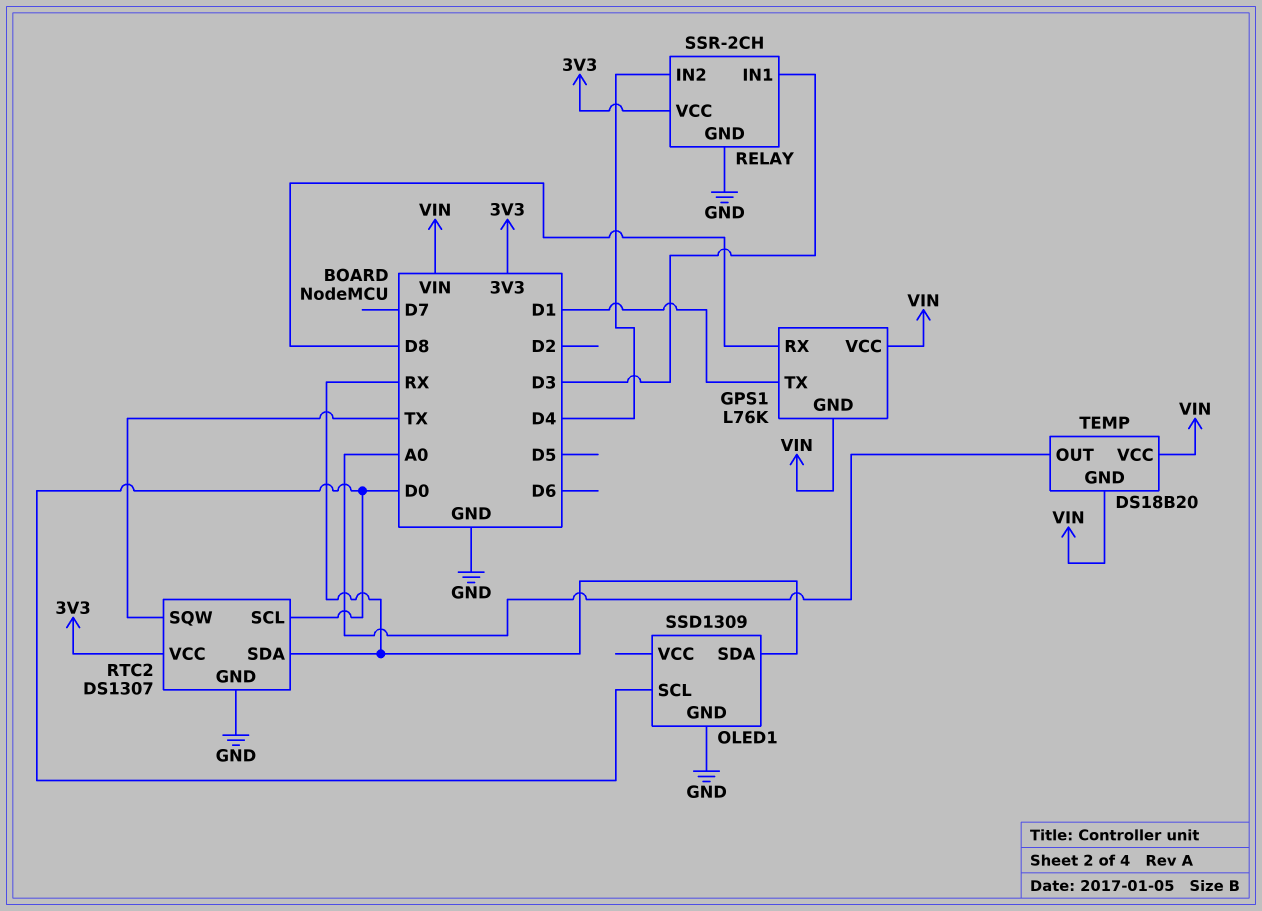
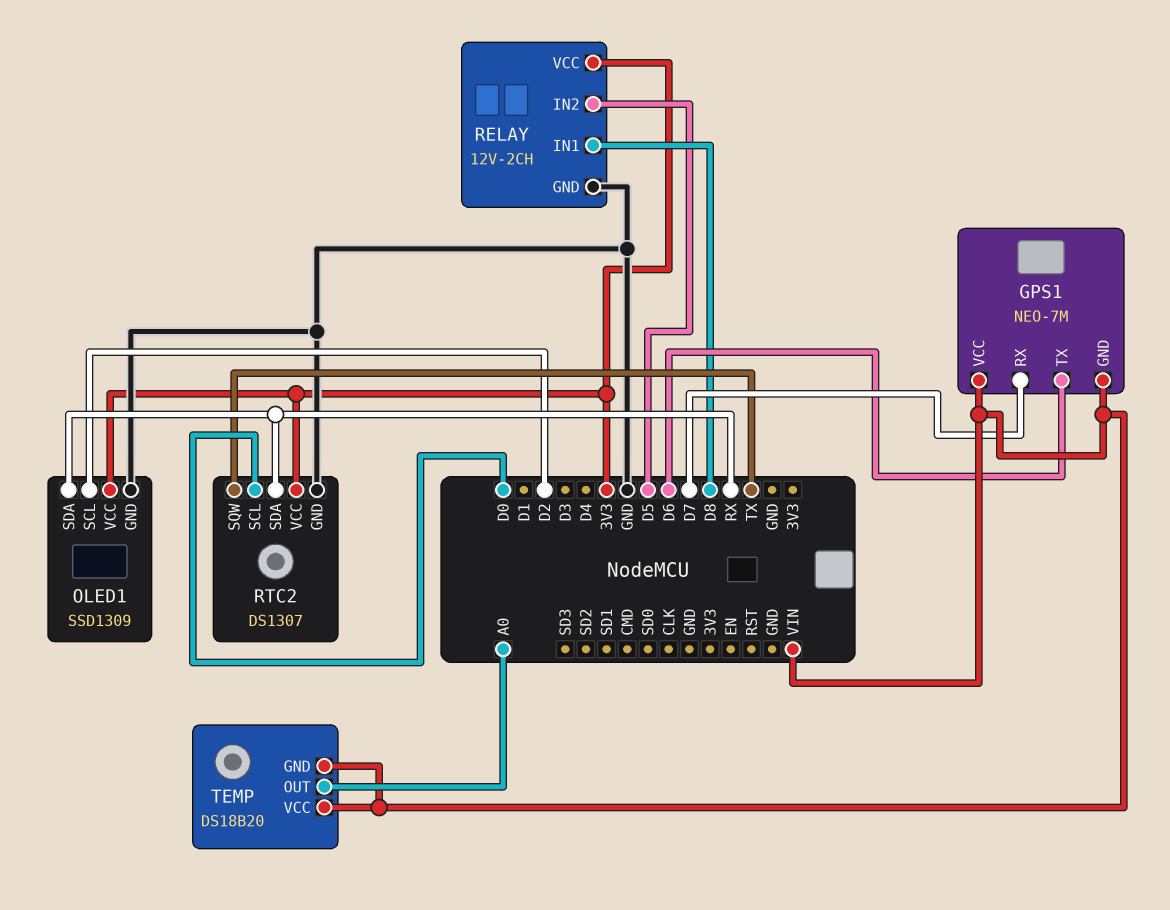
GPS1: L76K -> NEO-7M
GPS1 pin RX: D8 -> D7
GPS1 pin TX: D1 -> D6
OLED1 pin SCL: D0 -> D2
OLED1 pin VCC: none -> 3V3
RELAY: SSR-2CH -> 12V-2CH
RELAY pin IN1: D3 -> D8
RELAY pin IN2: D4 -> D5

